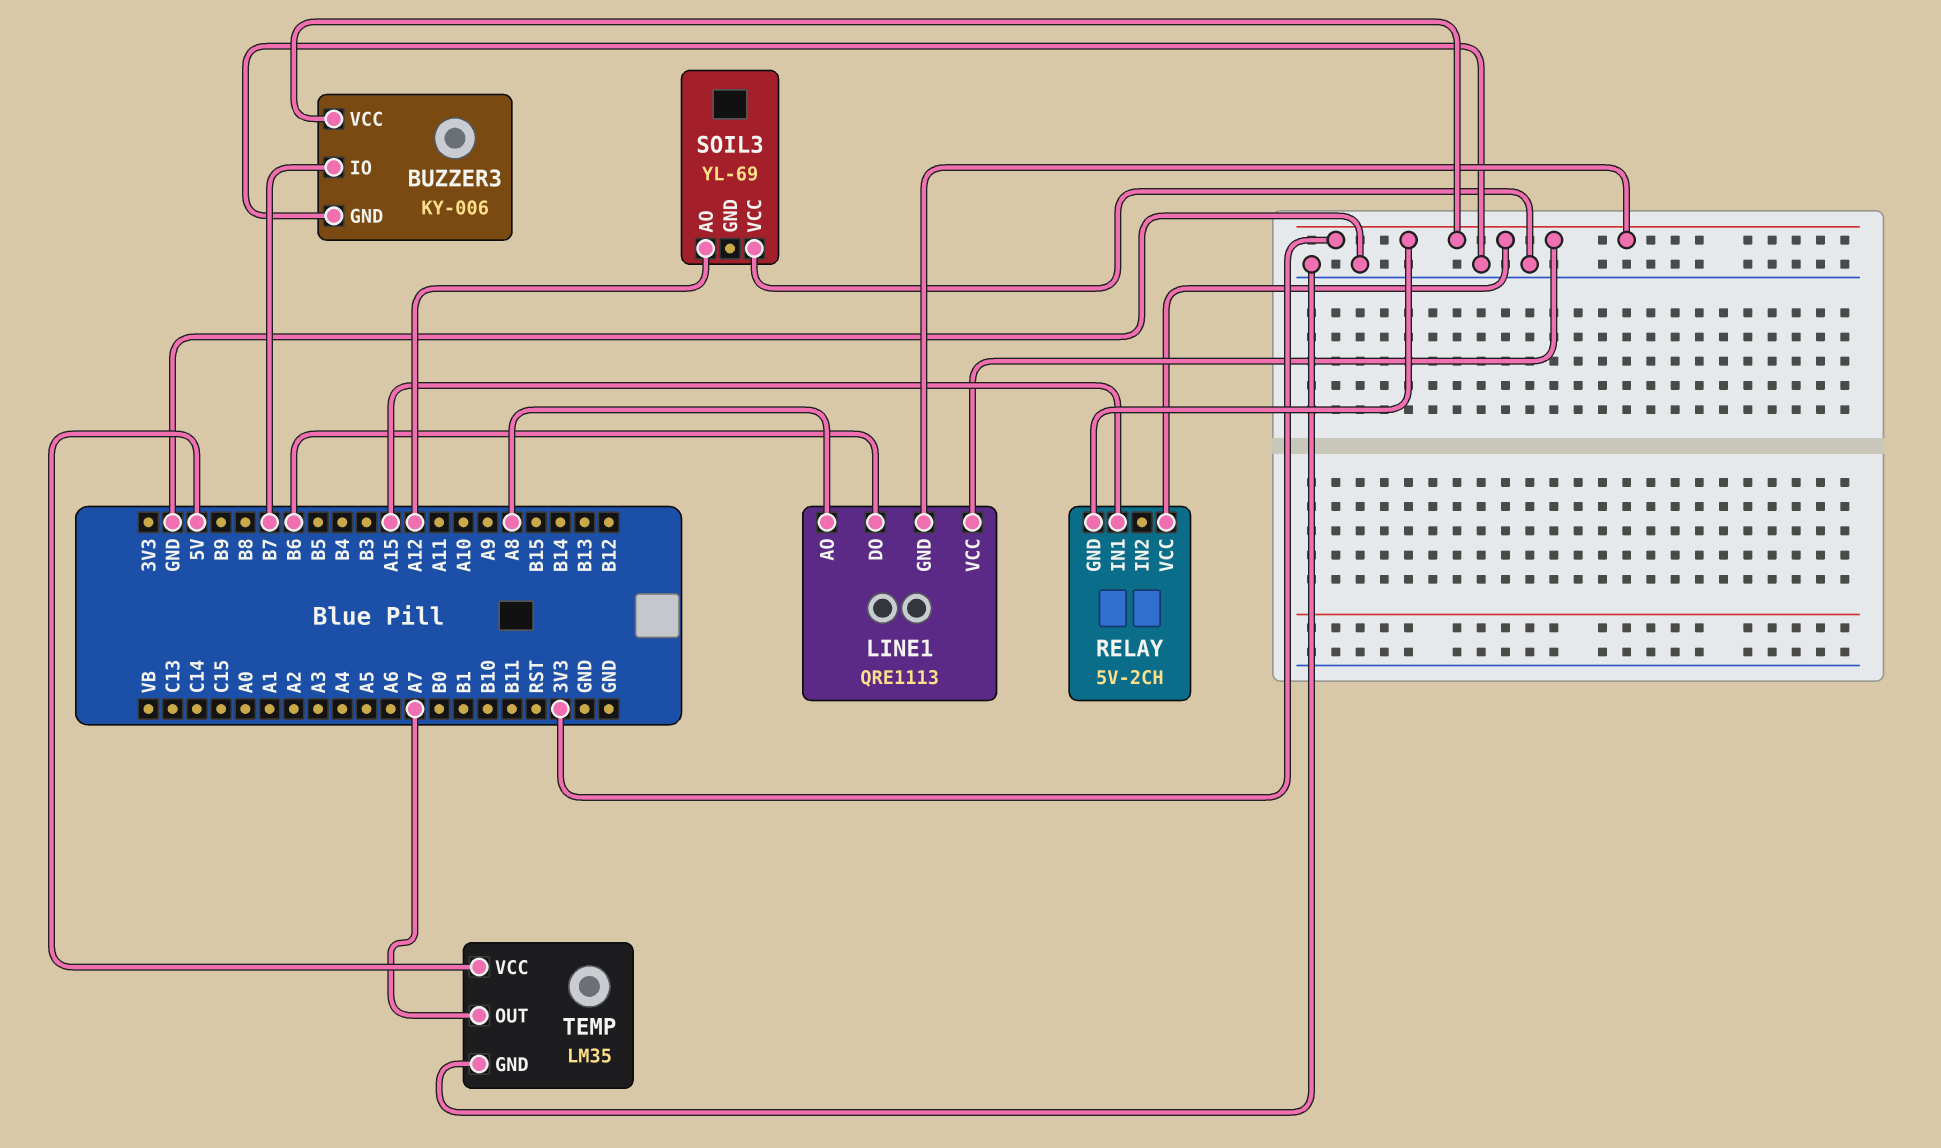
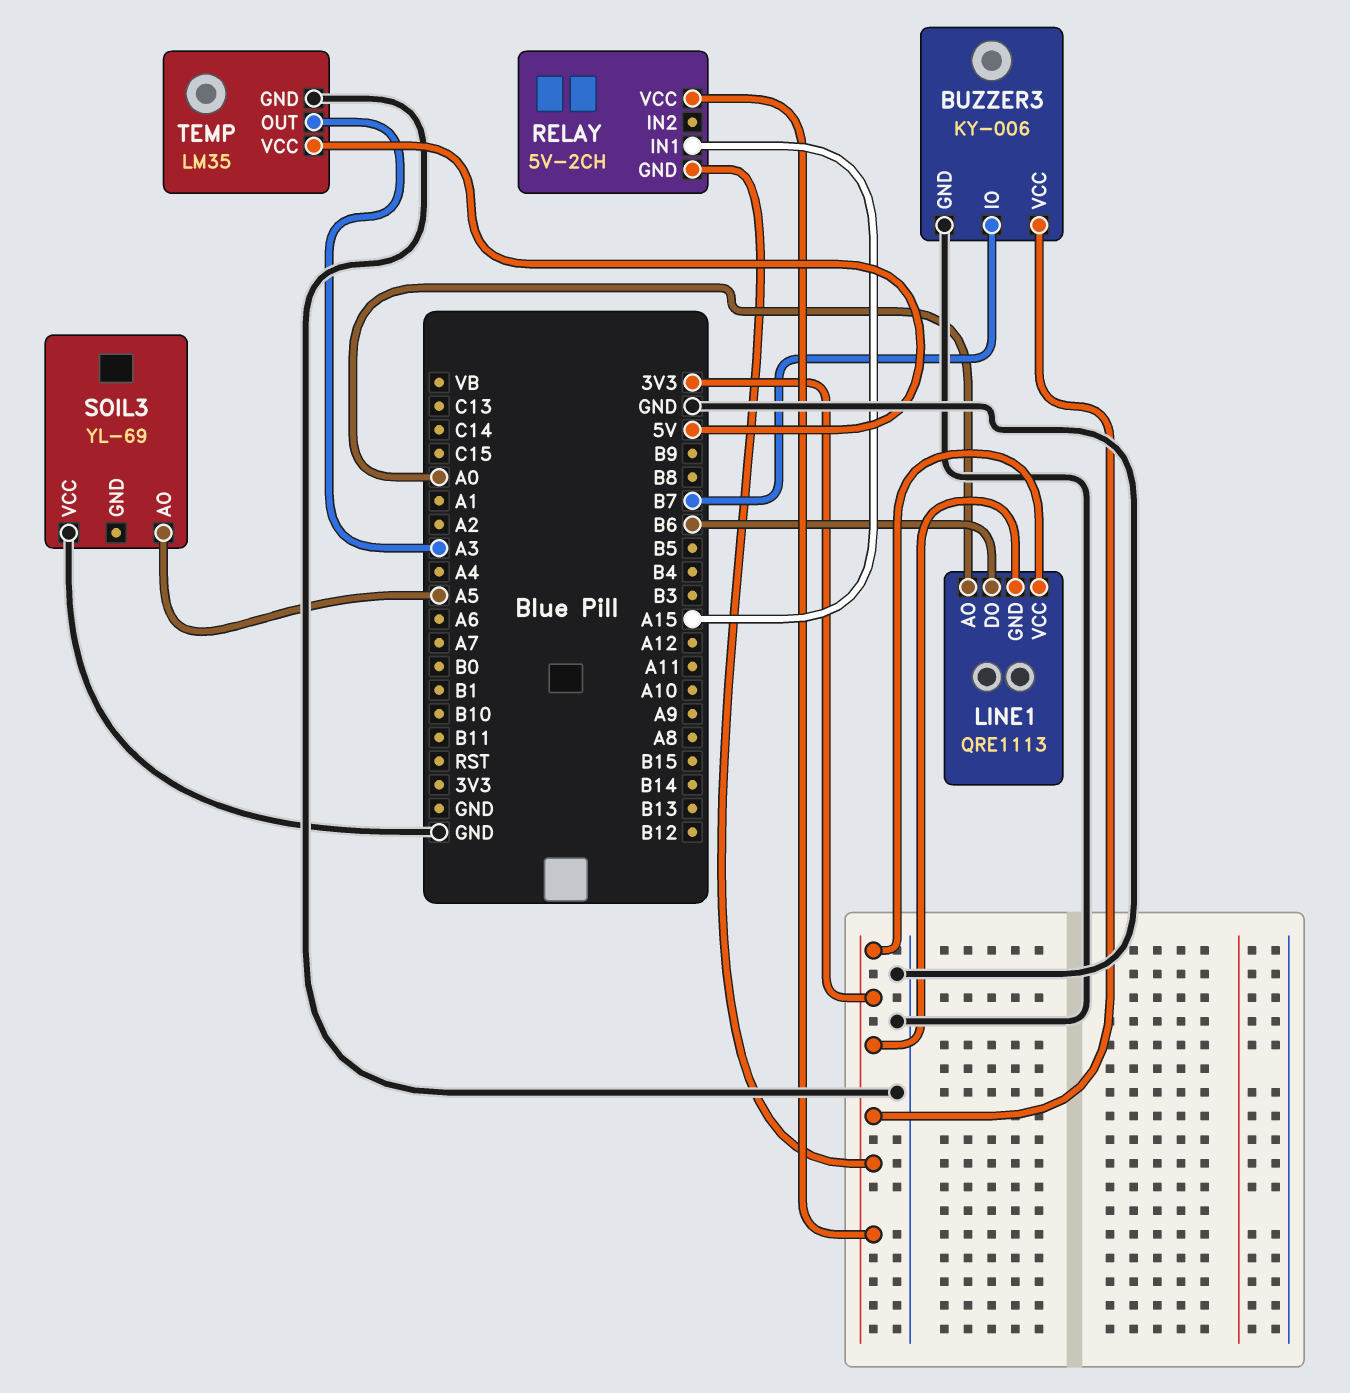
LINE1 pin AO: A8 -> A0
SOIL3 pin AO: A12 -> A5
TEMP pin OUT: A7 -> A3

